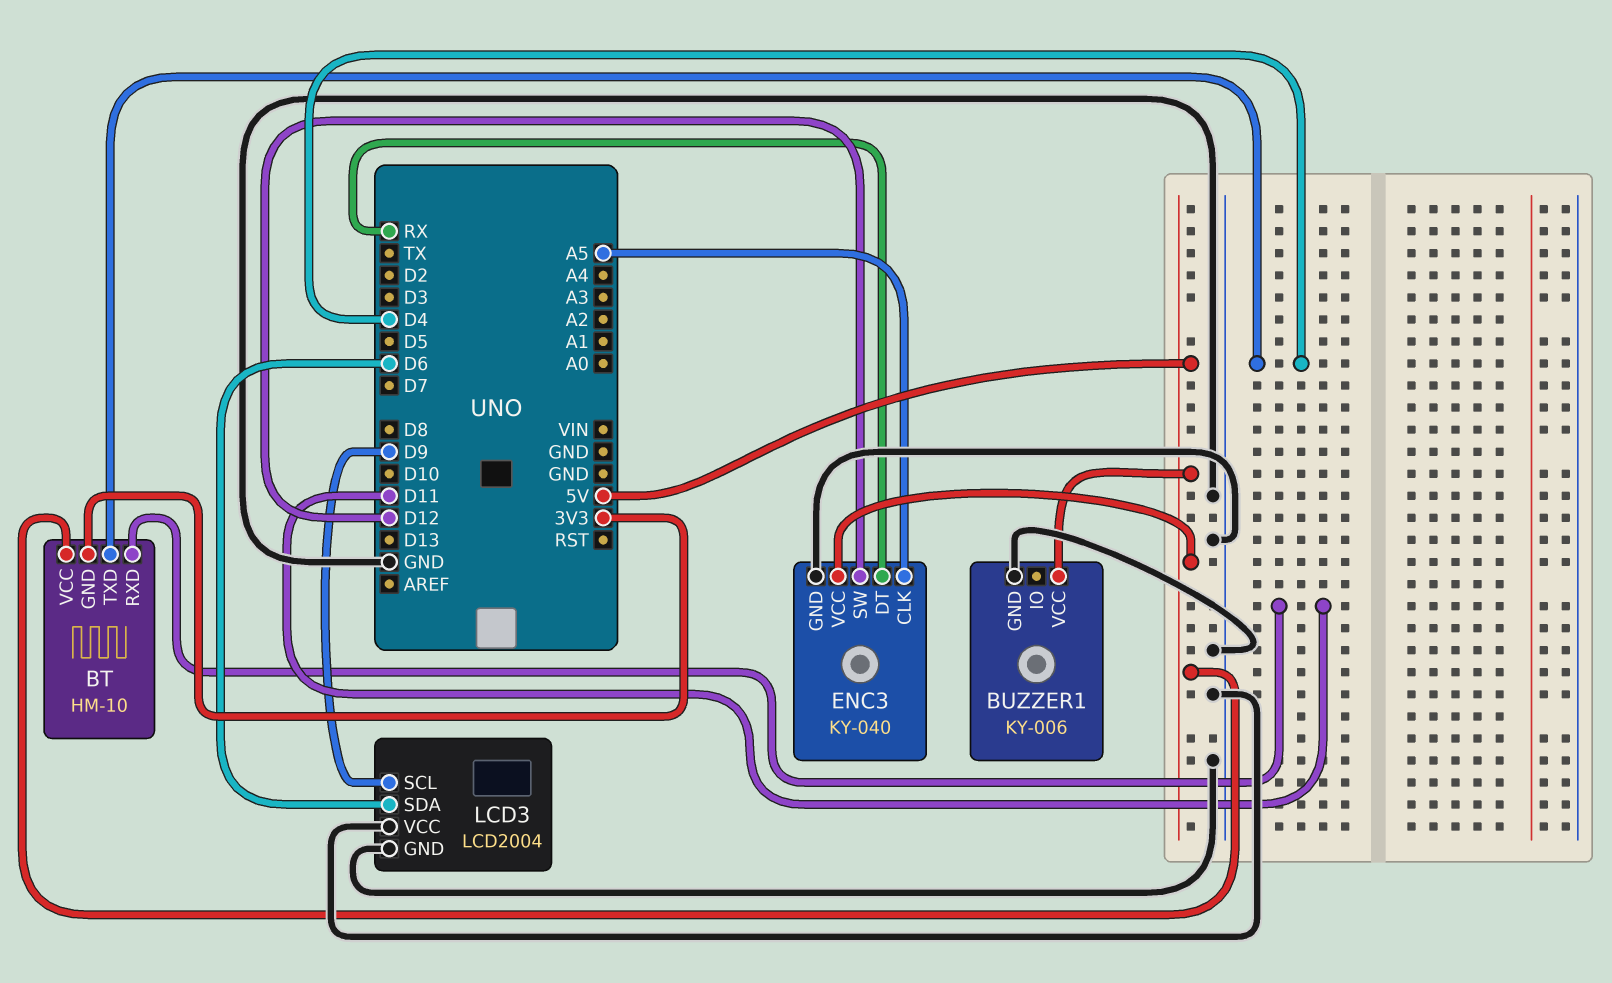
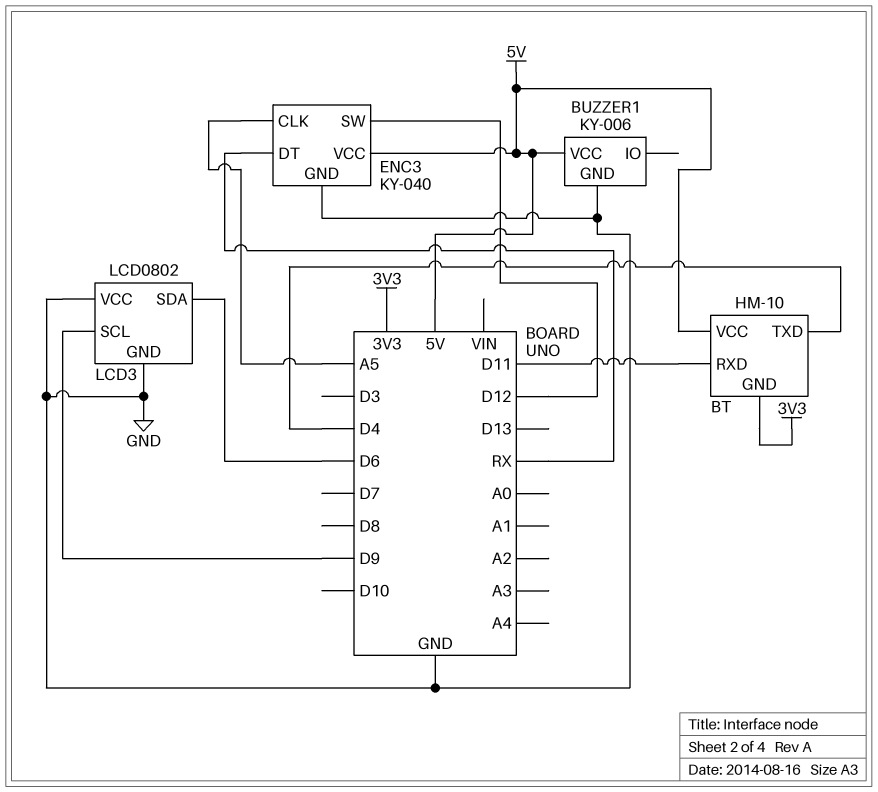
LCD3: LCD2004 -> LCD0802

